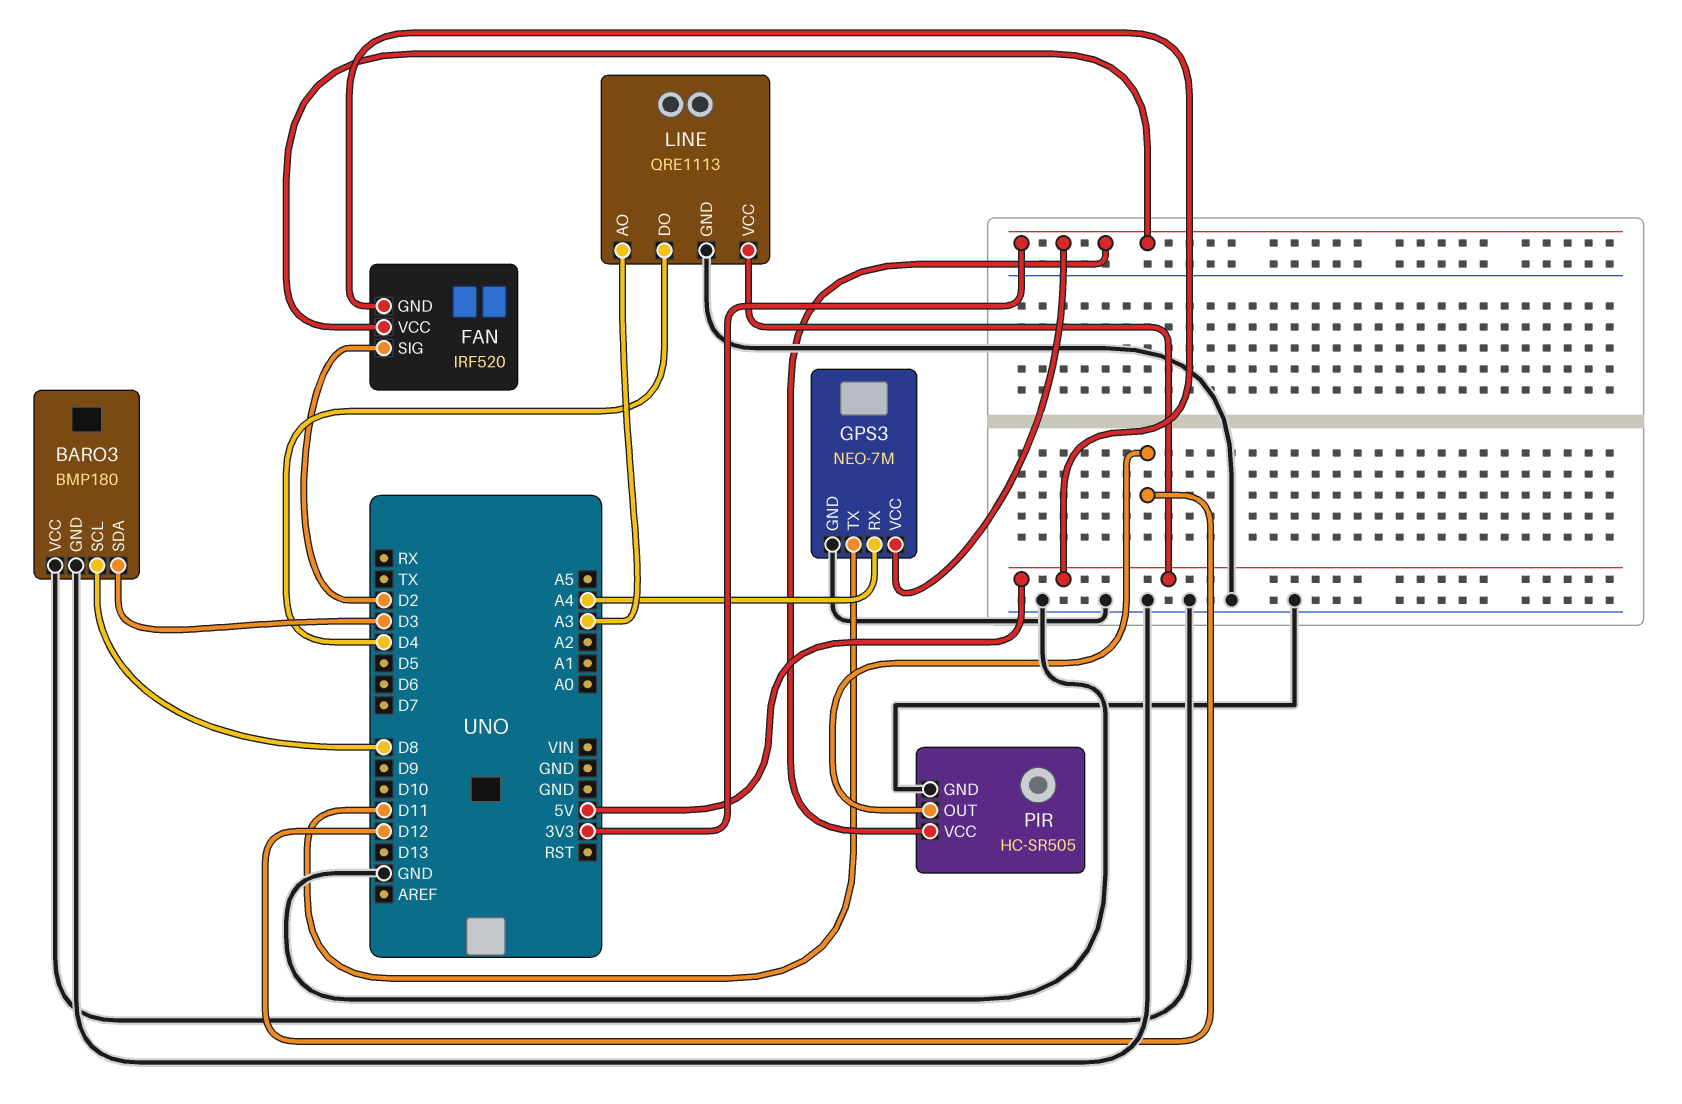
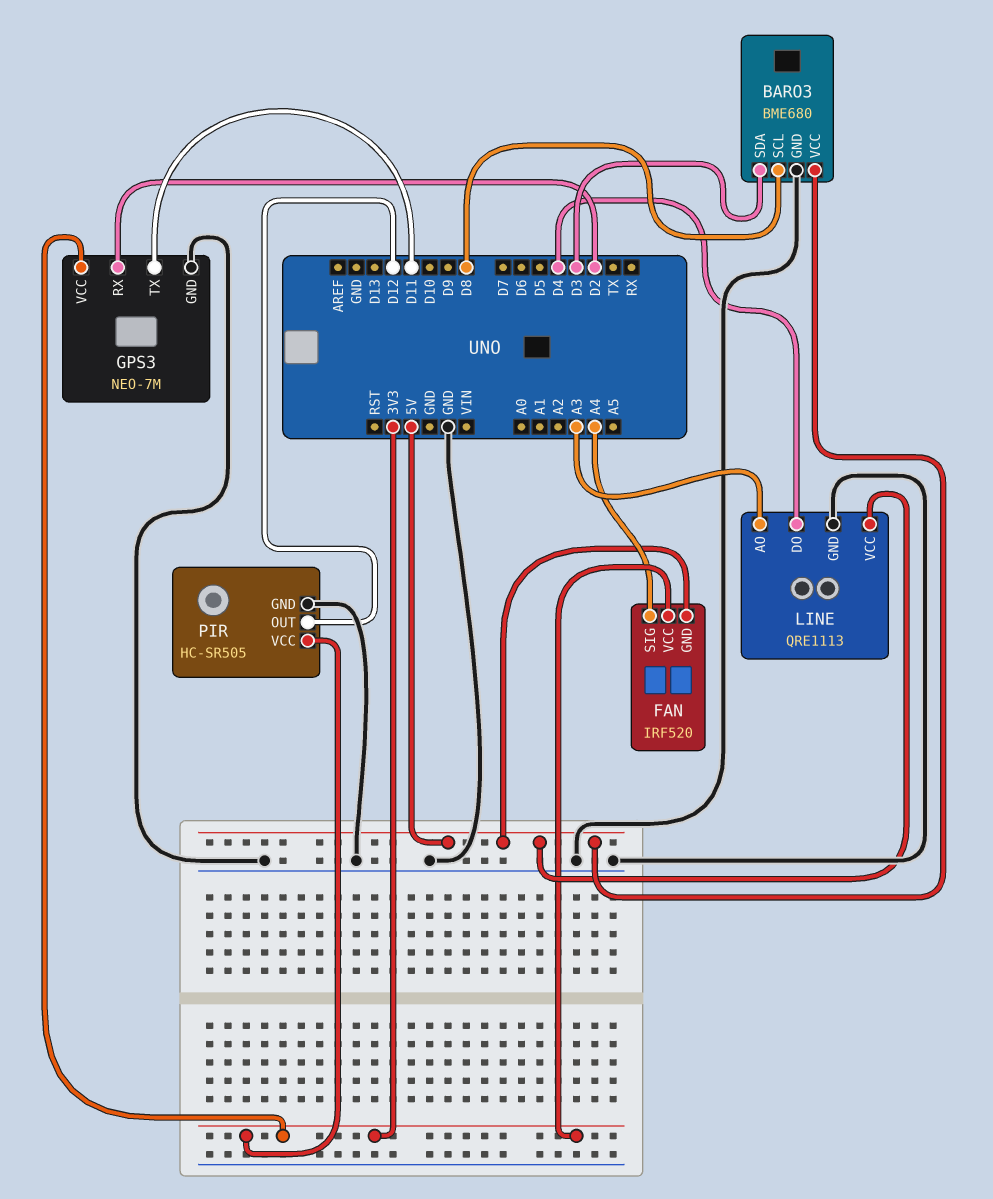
BARO3: BMP180 -> BME680
BARO3 pin VCC: GND -> 5V
FAN pin SIG: D2 -> A4
GPS3 pin RX: A4 -> D2

